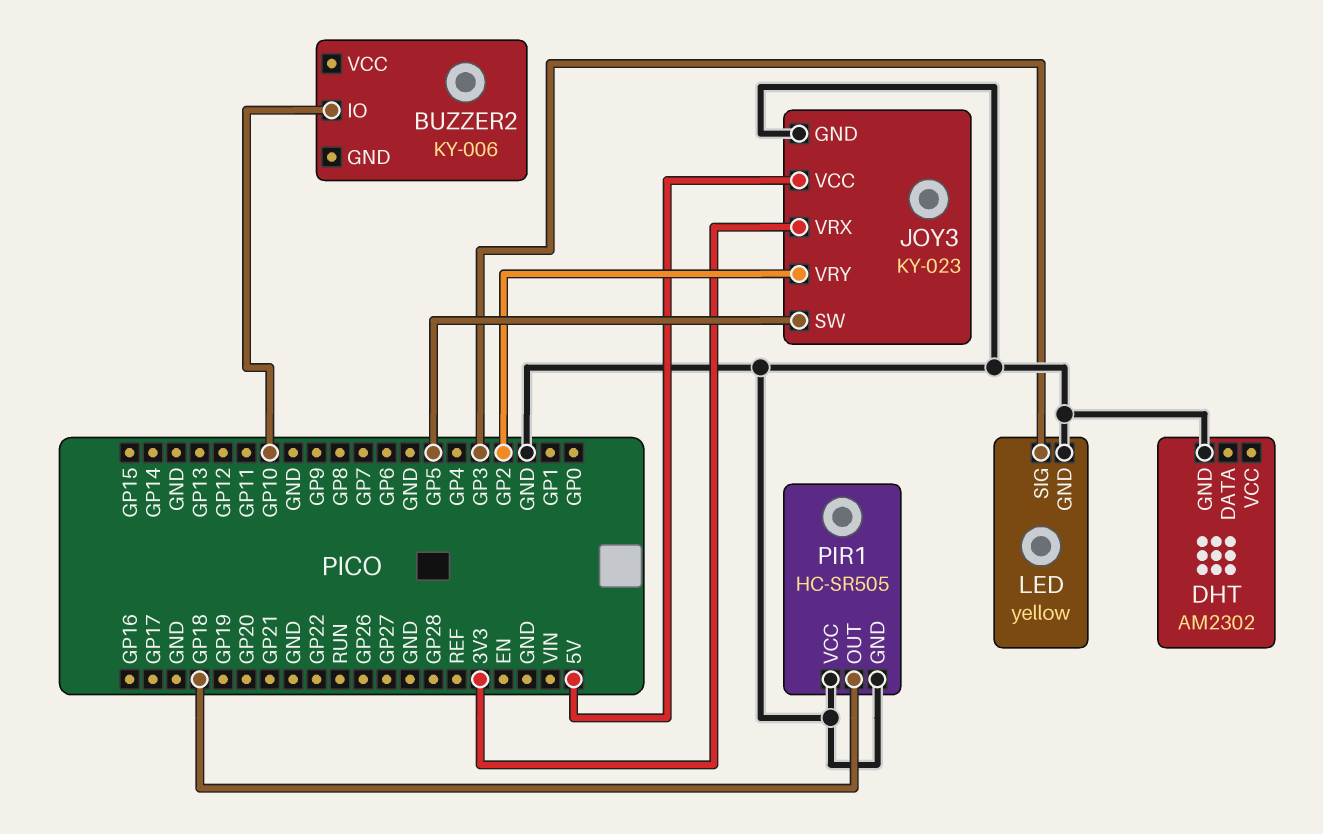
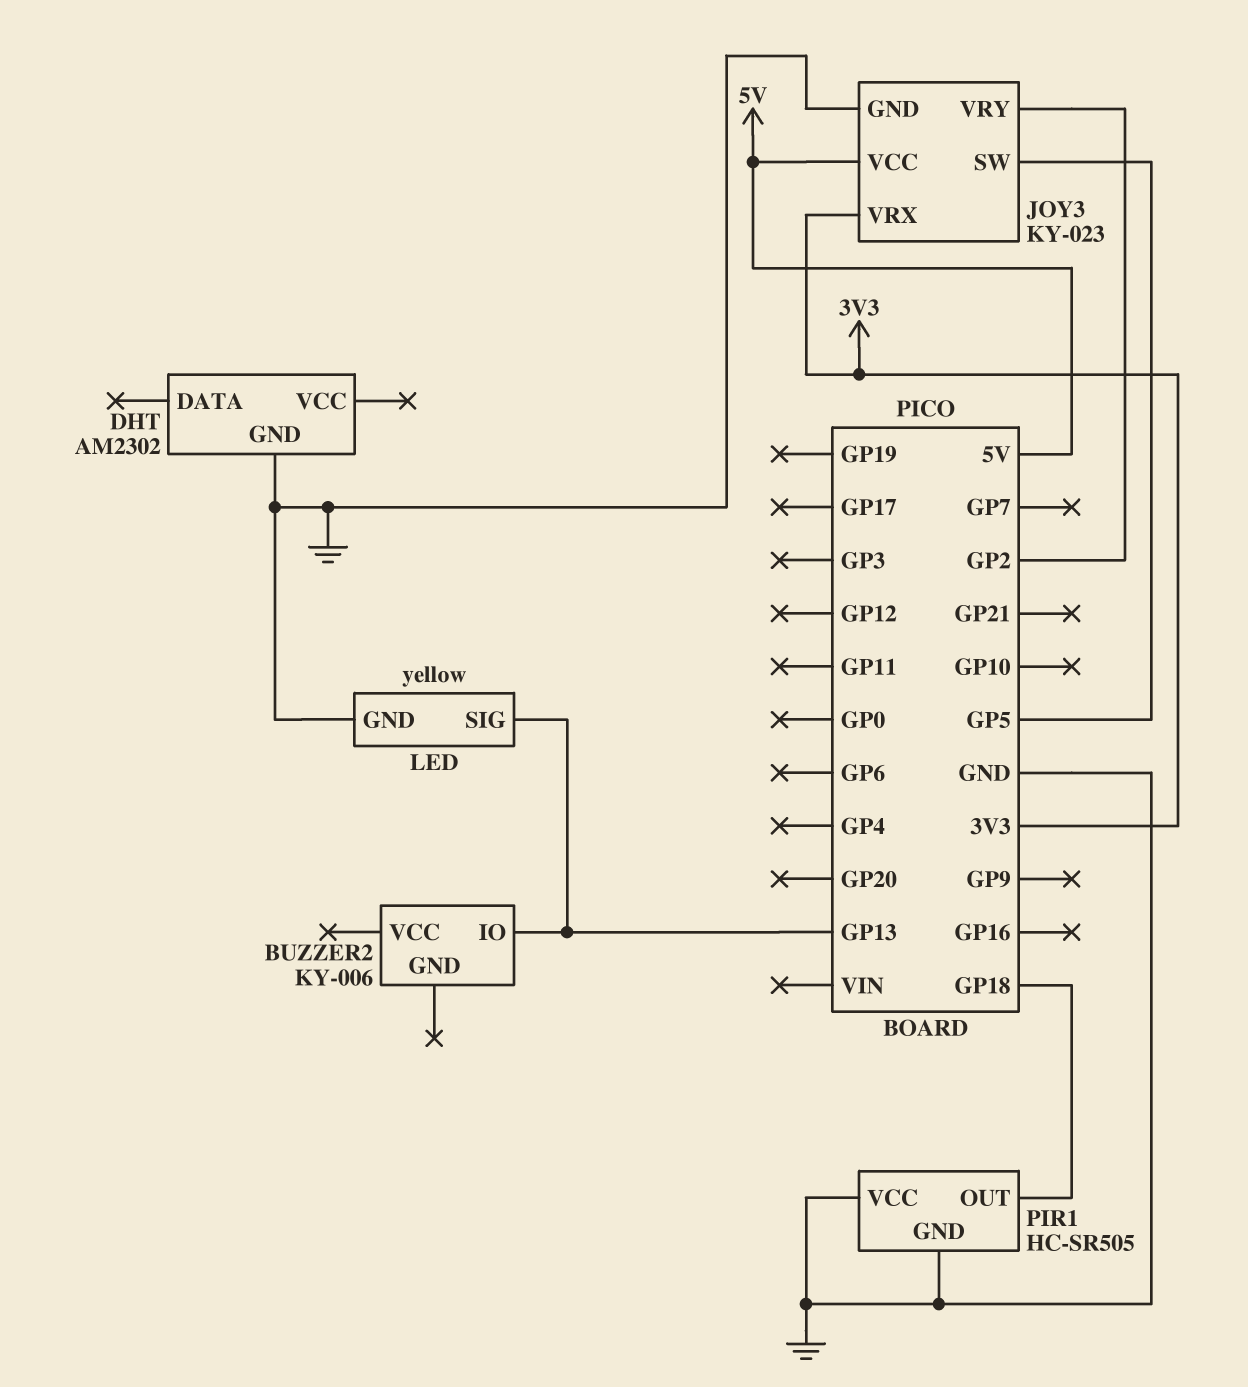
BUZZER2 pin IO: GP10 -> GP13
LED pin SIG: GP3 -> GP13

